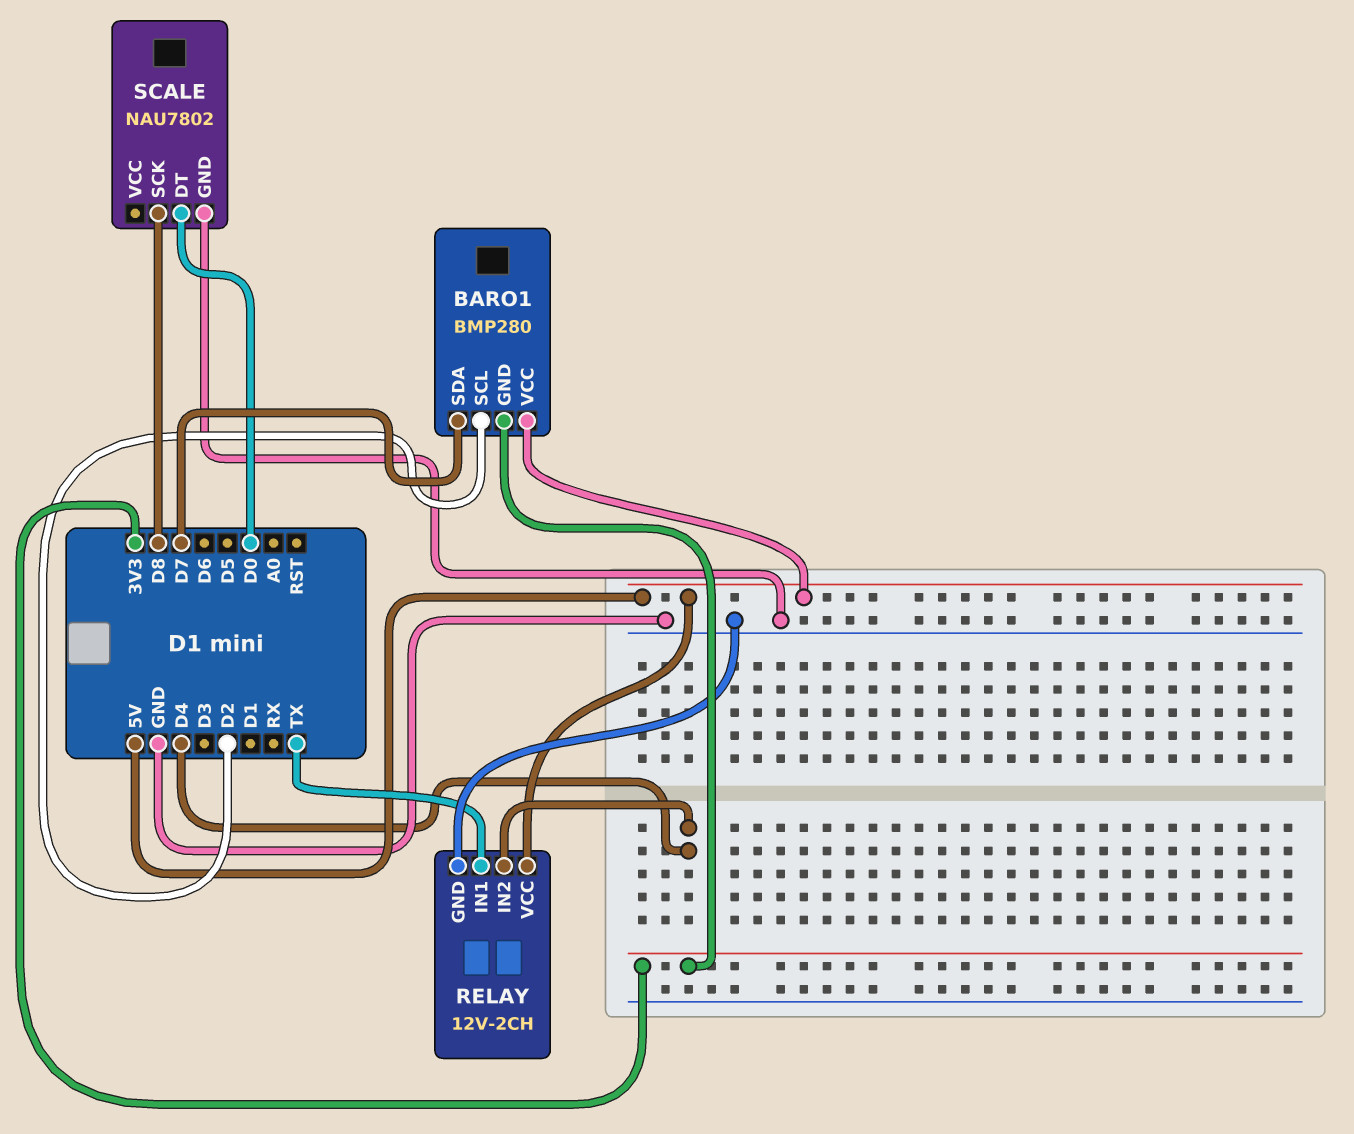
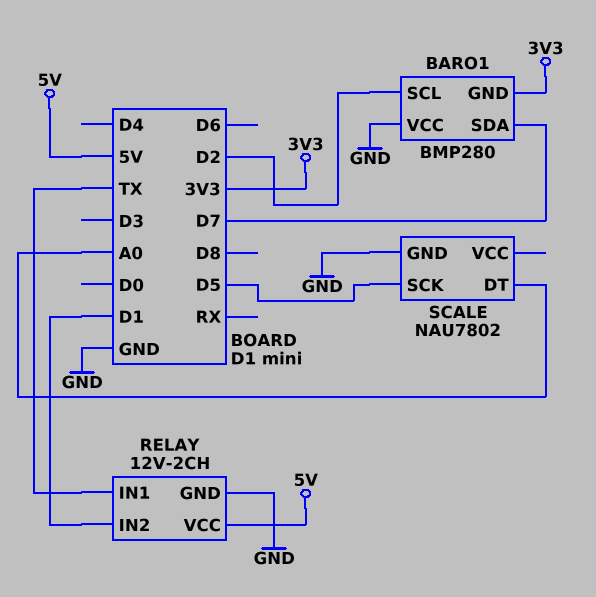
BARO1 pin VCC: 5V -> GND
RELAY pin IN2: D4 -> D1
SCALE pin DT: D0 -> A0
SCALE pin SCK: D8 -> D5

